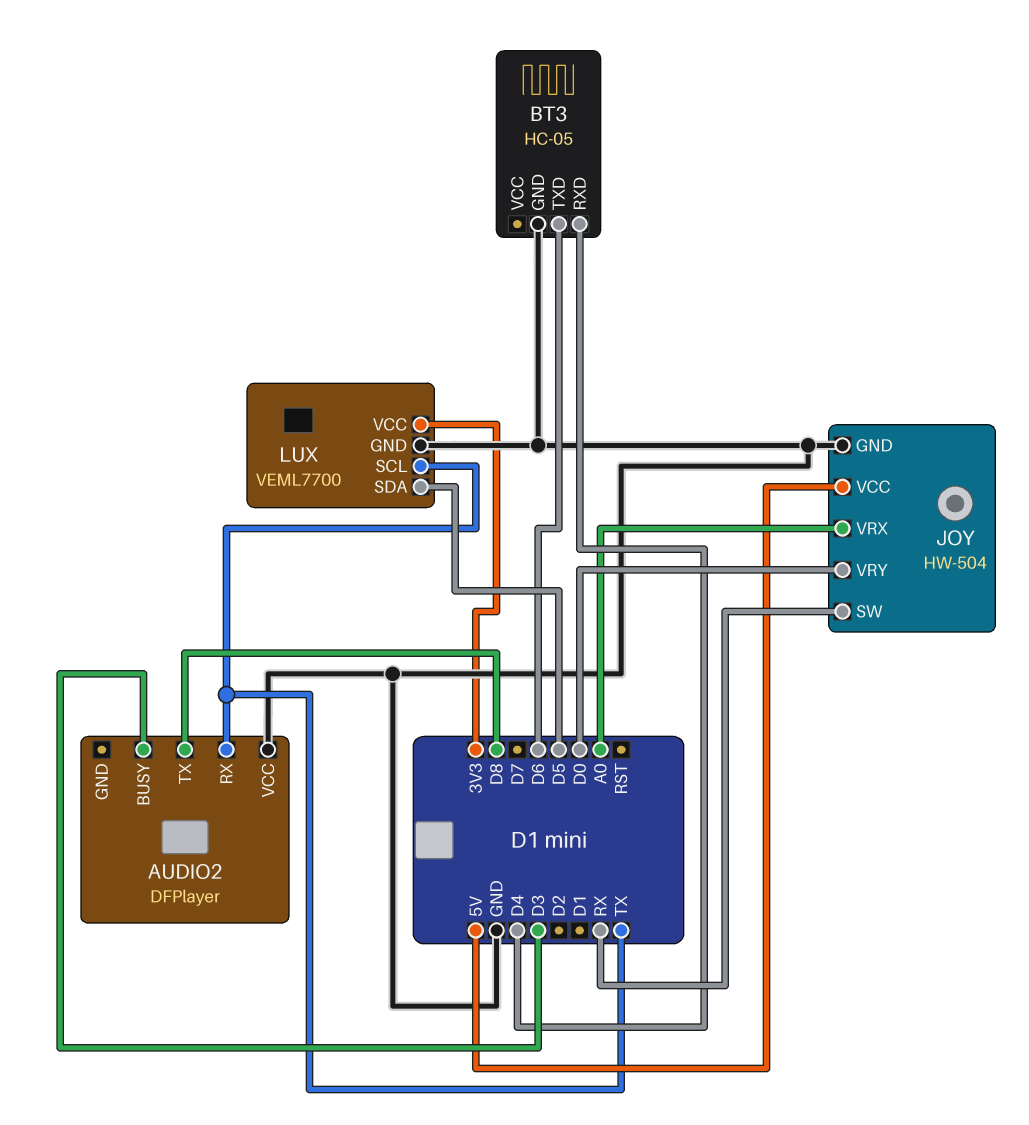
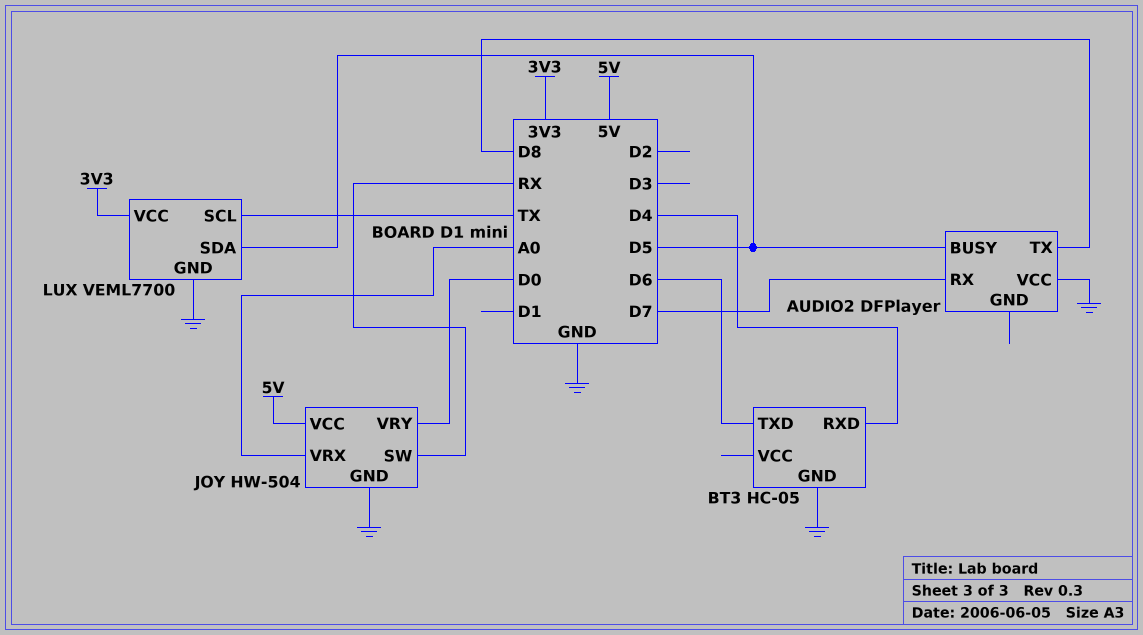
AUDIO2 pin BUSY: D3 -> D5
AUDIO2 pin RX: TX -> D7

